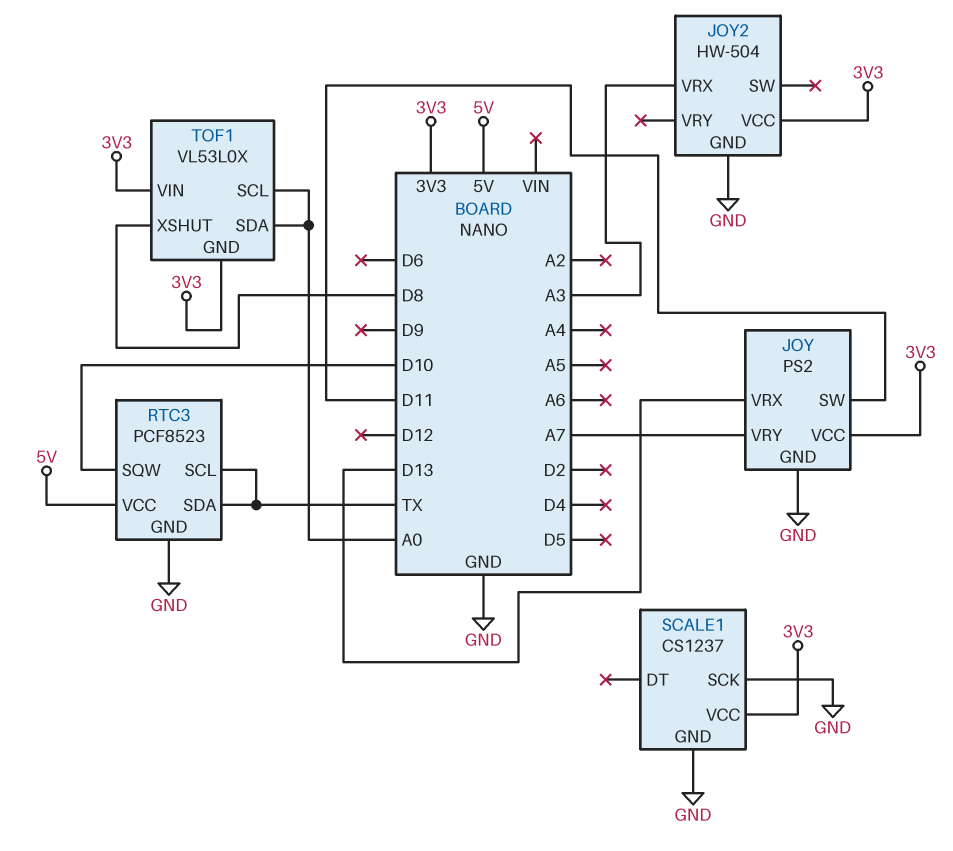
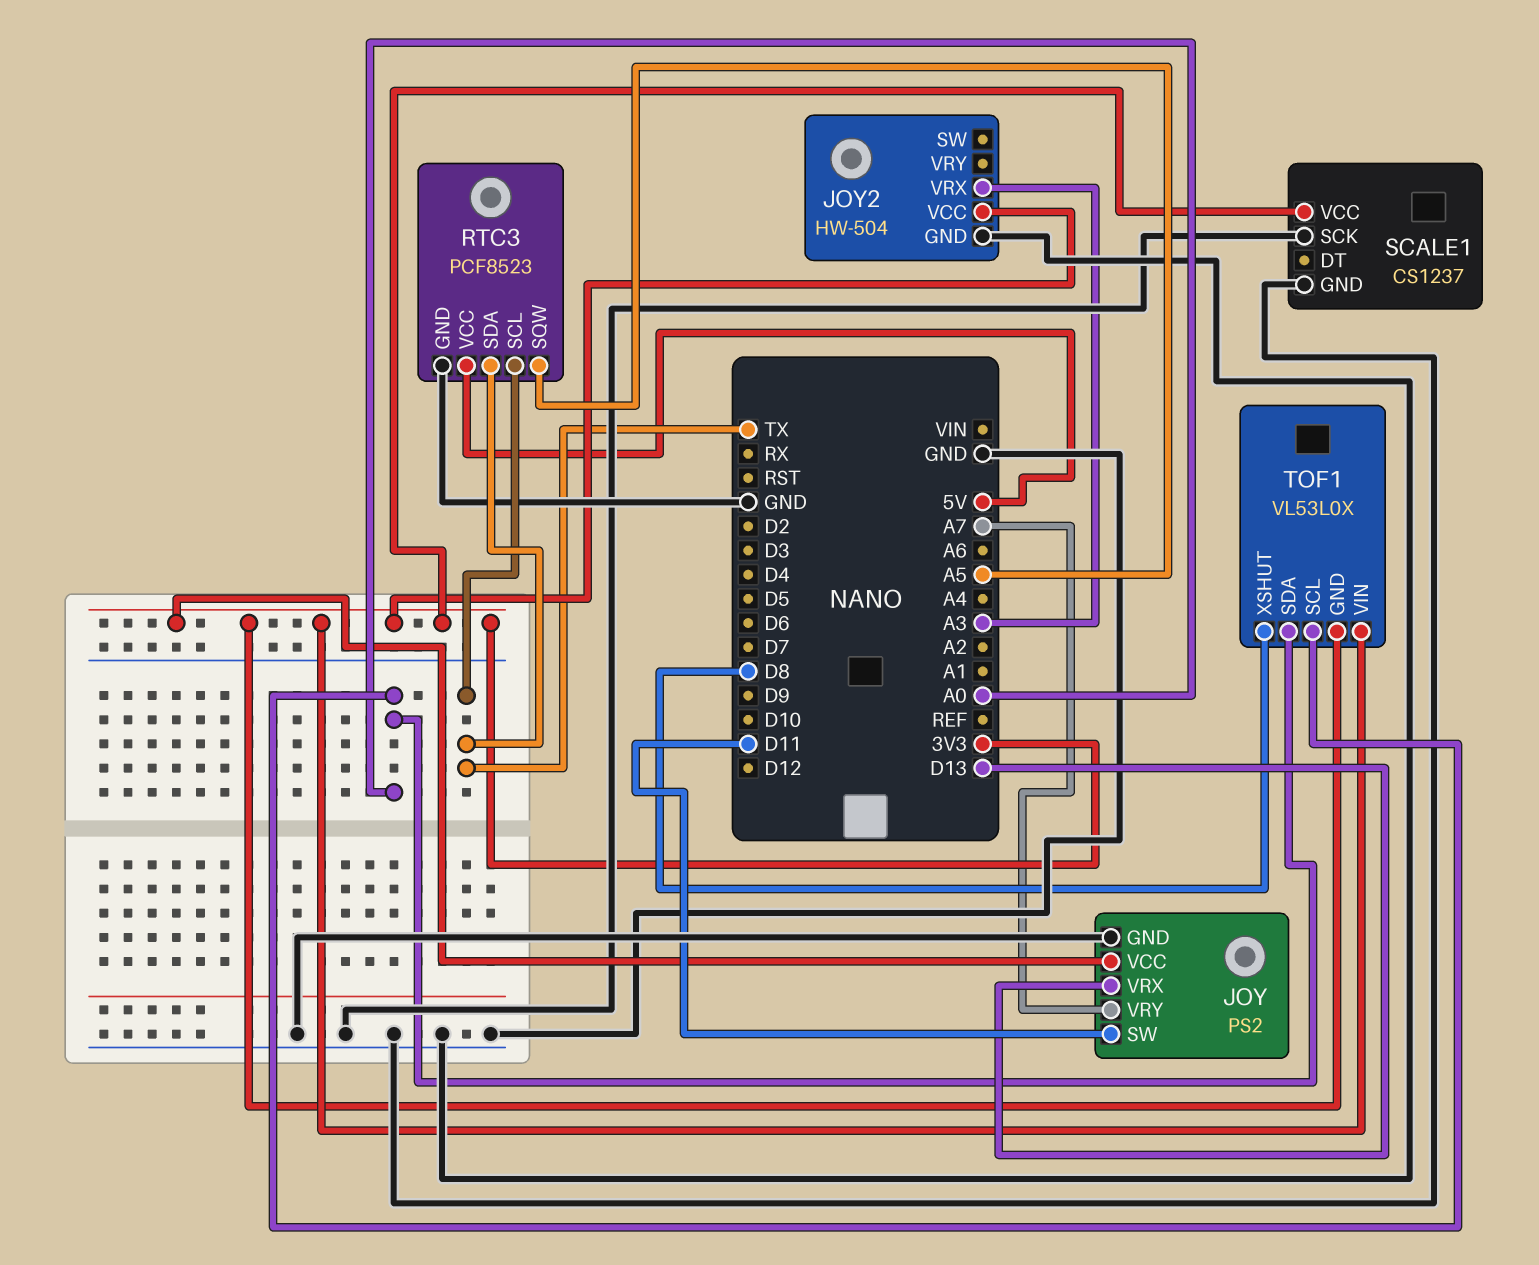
RTC3 pin SQW: D10 -> A5

